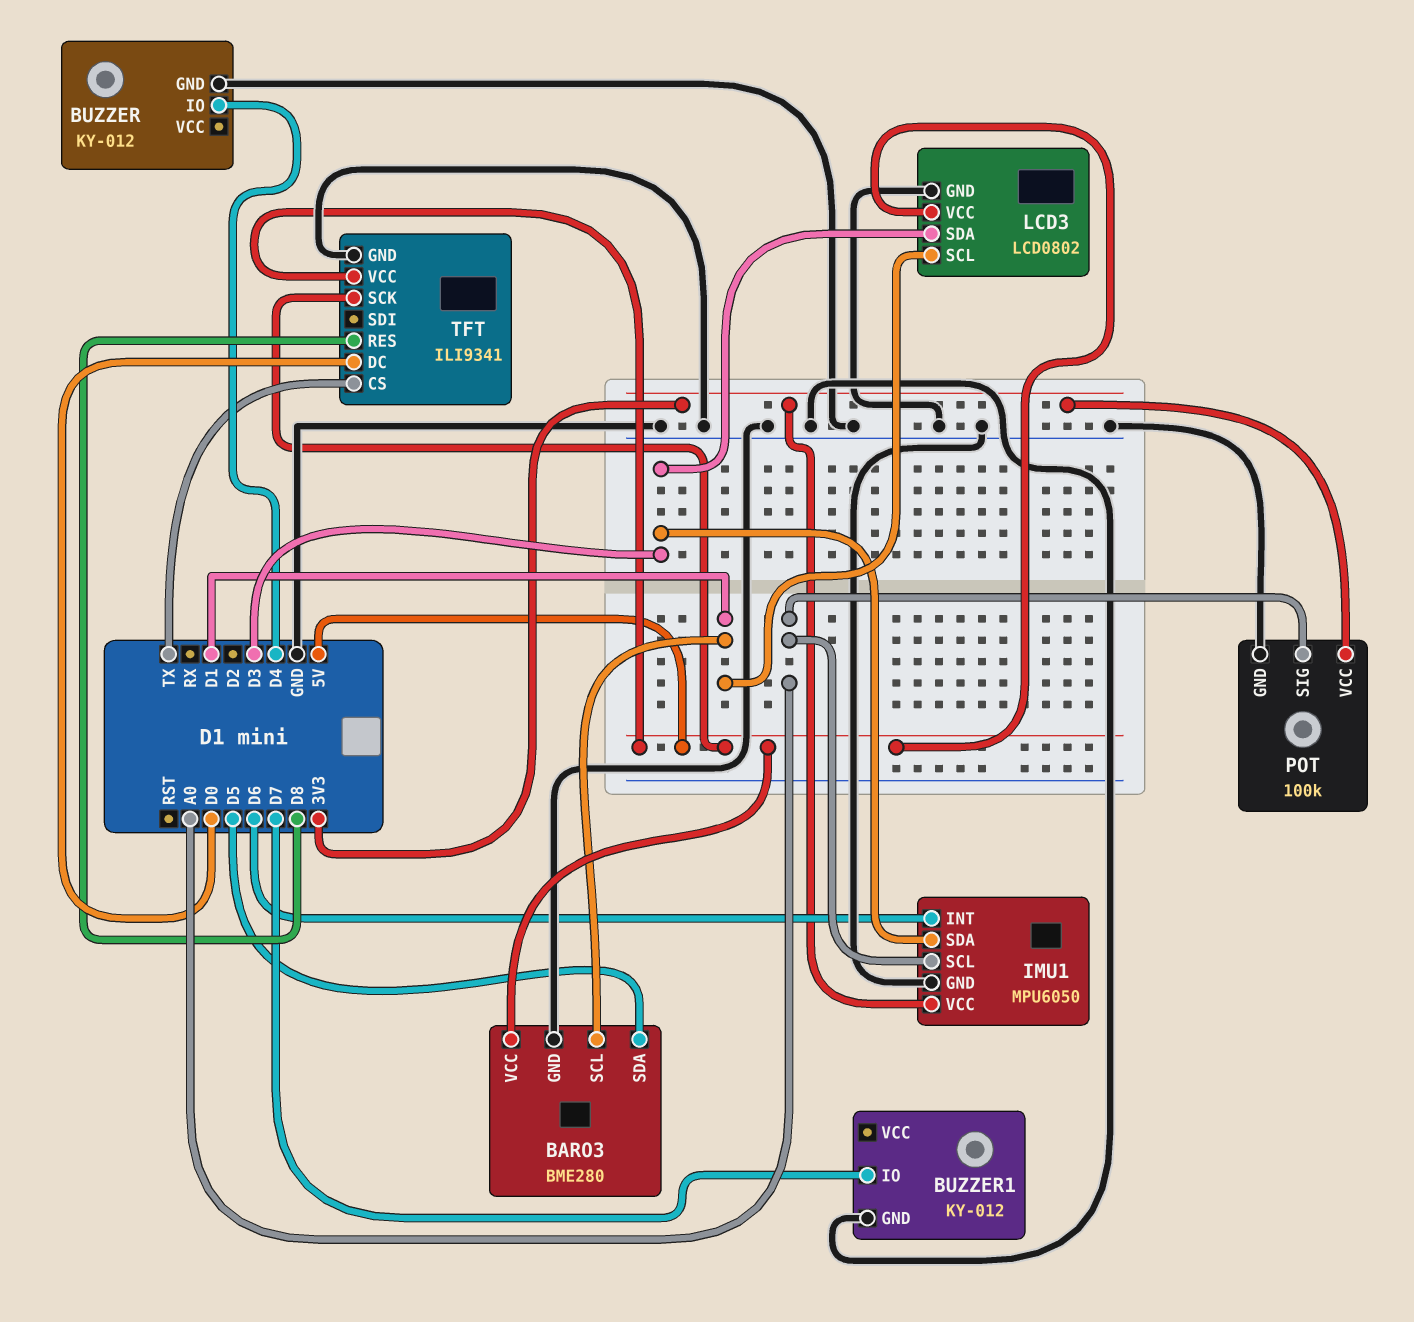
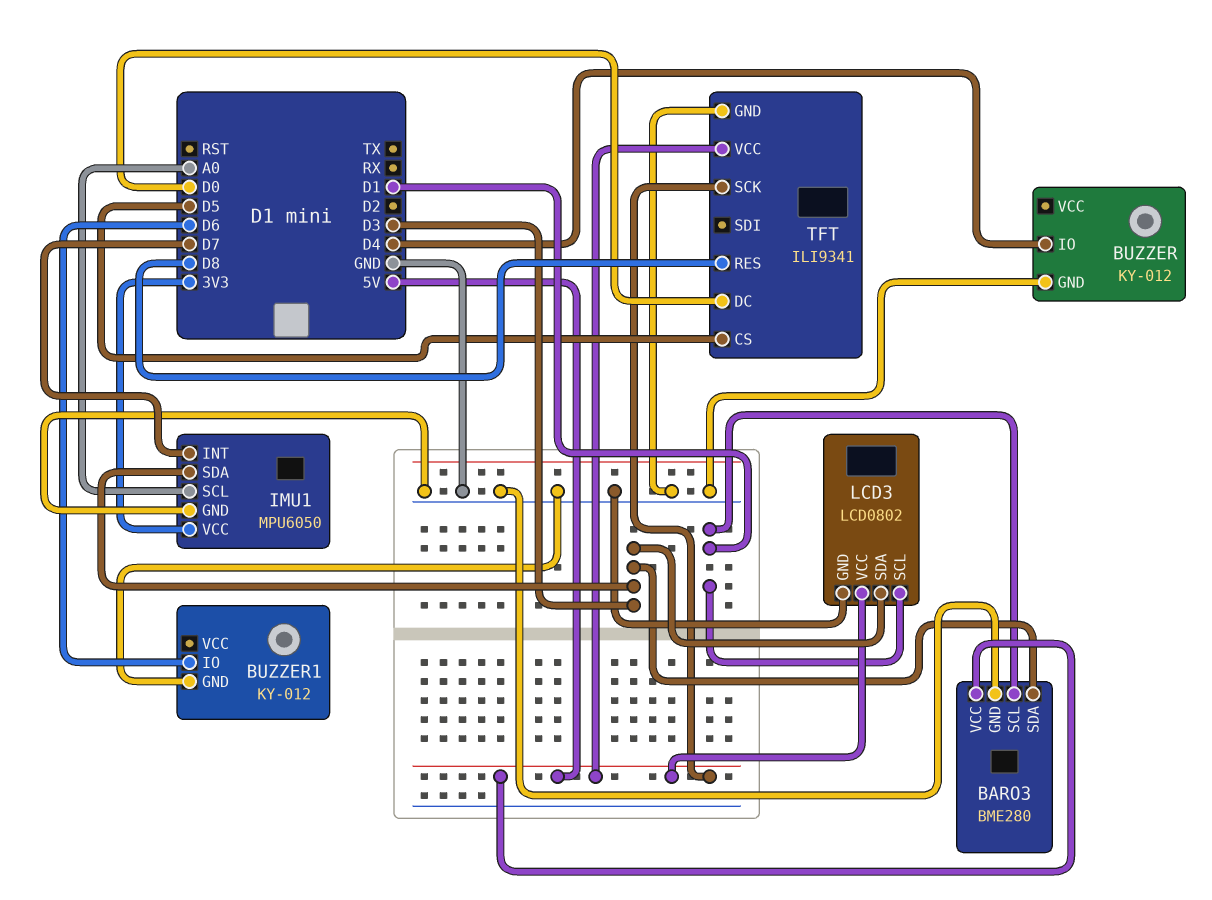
BARO3 pin SDA: D5 -> D3
BUZZER1 pin IO: D7 -> D6
IMU1 pin INT: D6 -> D7
POT: 100k -> none
POT pin GND: GND -> none
POT pin SIG: A0 -> none
POT pin VCC: 3V3 -> none
TFT pin CS: TX -> D5

